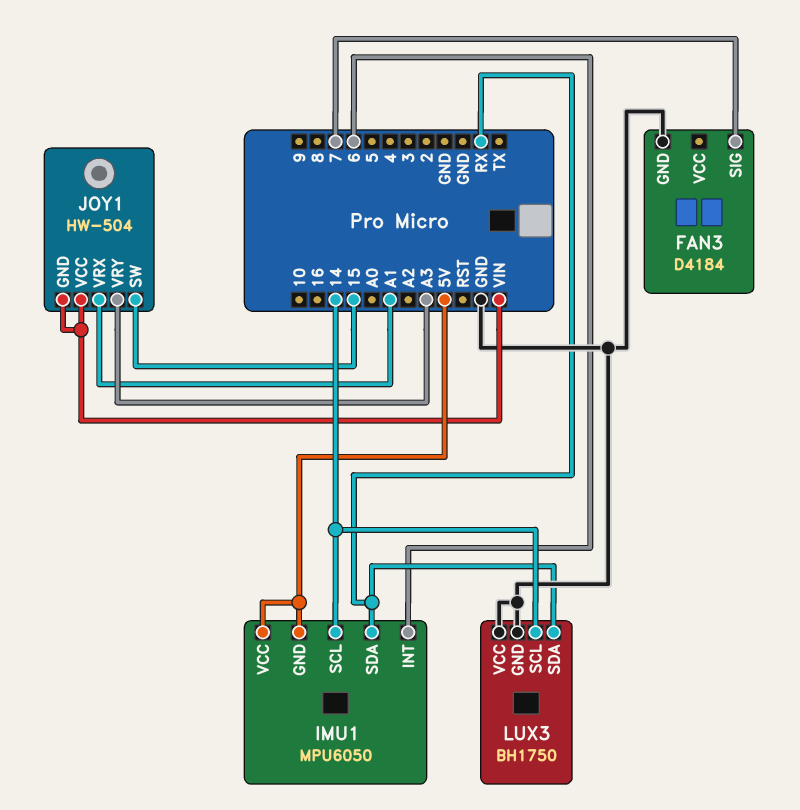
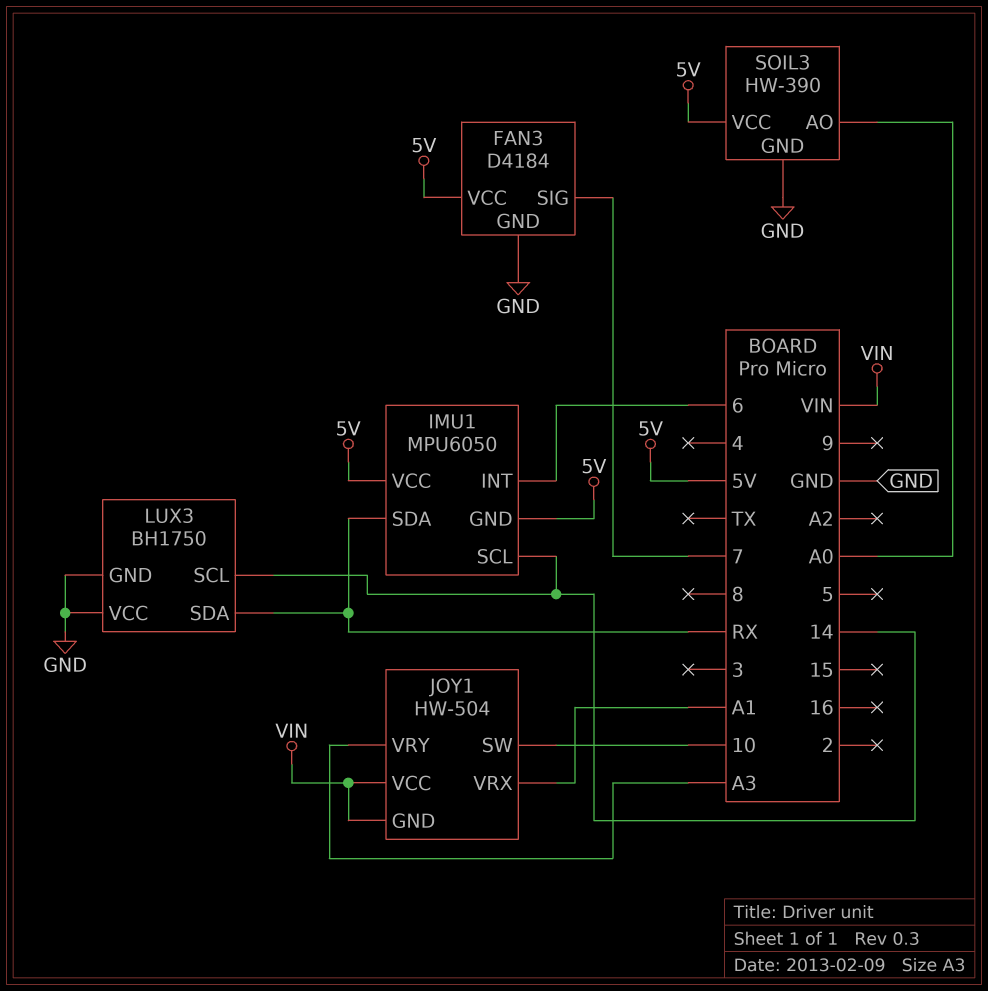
FAN3 pin VCC: none -> 5V
JOY1 pin SW: 15 -> 10
SOIL3: none -> HW-390
SOIL3 pin AO: none -> A0
SOIL3 pin GND: none -> GND
SOIL3 pin VCC: none -> 5V

